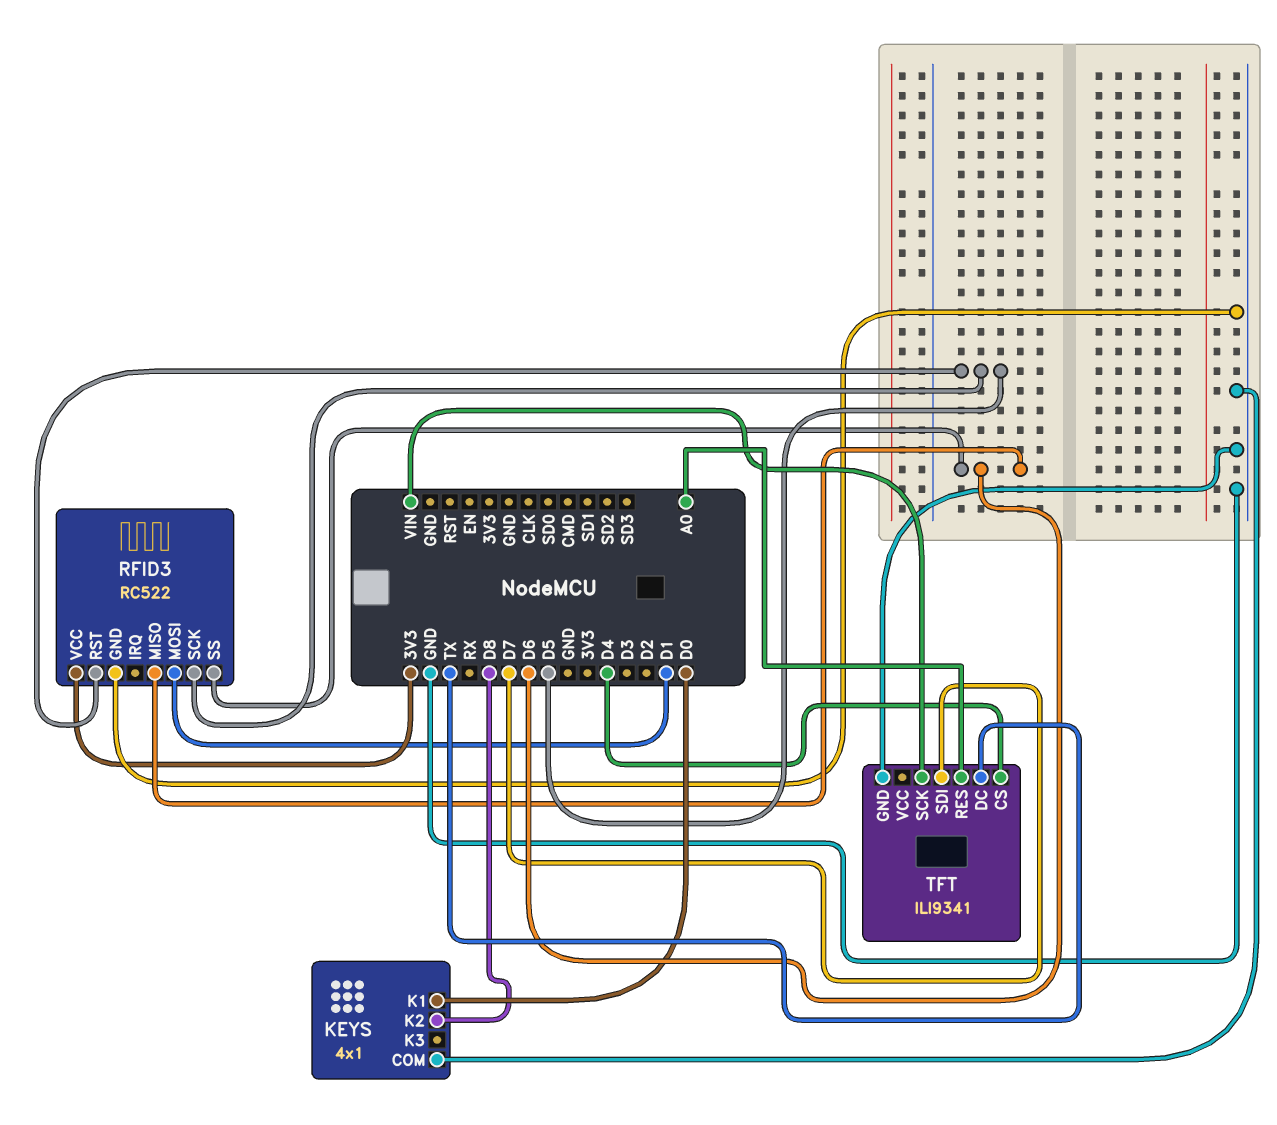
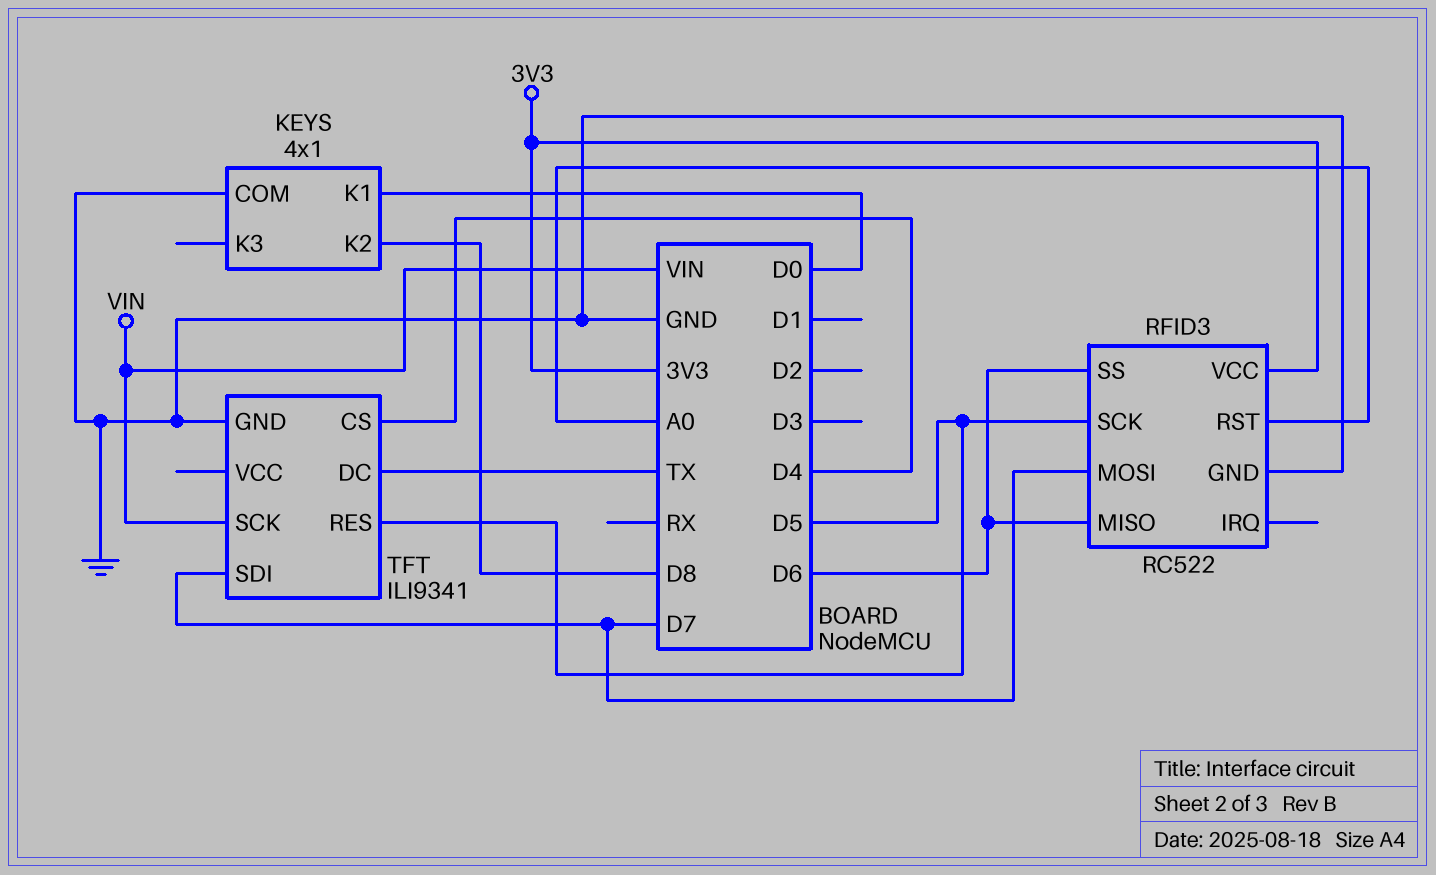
RFID3 pin MOSI: D1 -> D7
RFID3 pin RST: D5 -> A0
TFT pin RES: A0 -> D5

